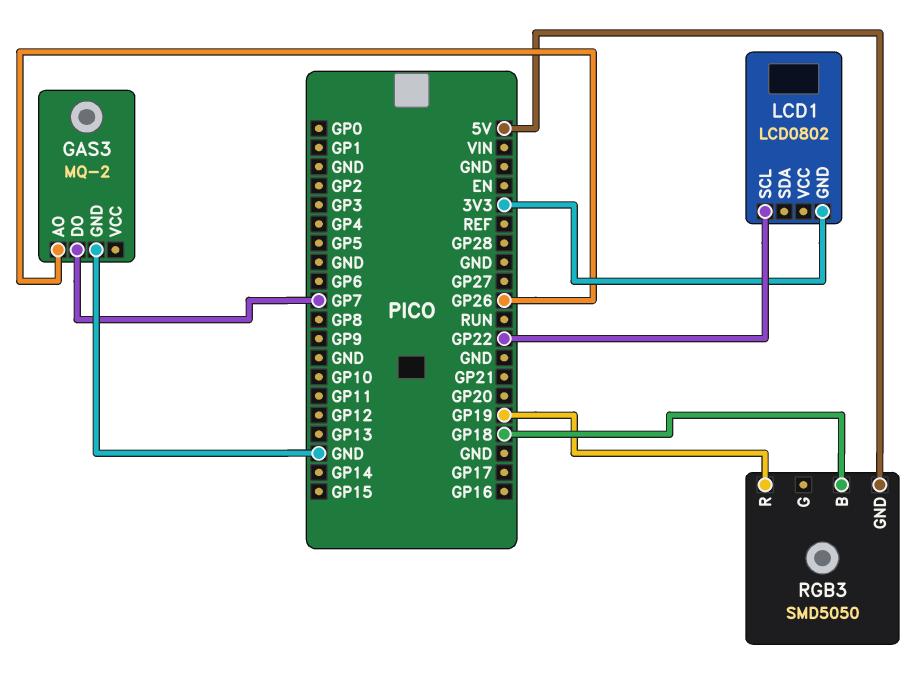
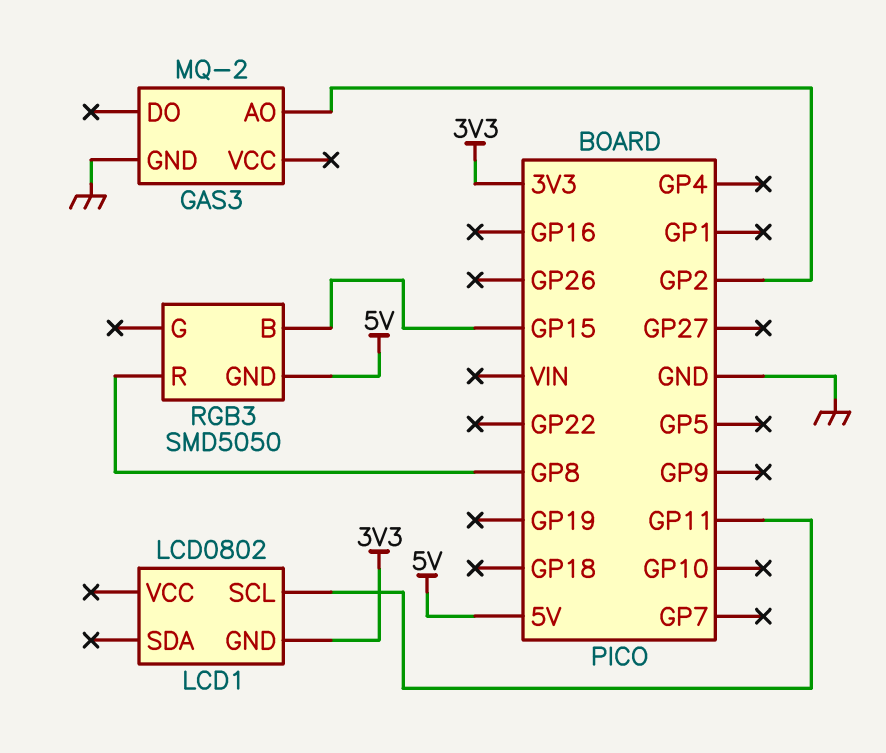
GAS3 pin AO: GP26 -> GP2
GAS3 pin DO: GP7 -> none
LCD1 pin SCL: GP22 -> GP11
RGB3 pin B: GP18 -> GP15
RGB3 pin R: GP19 -> GP8

